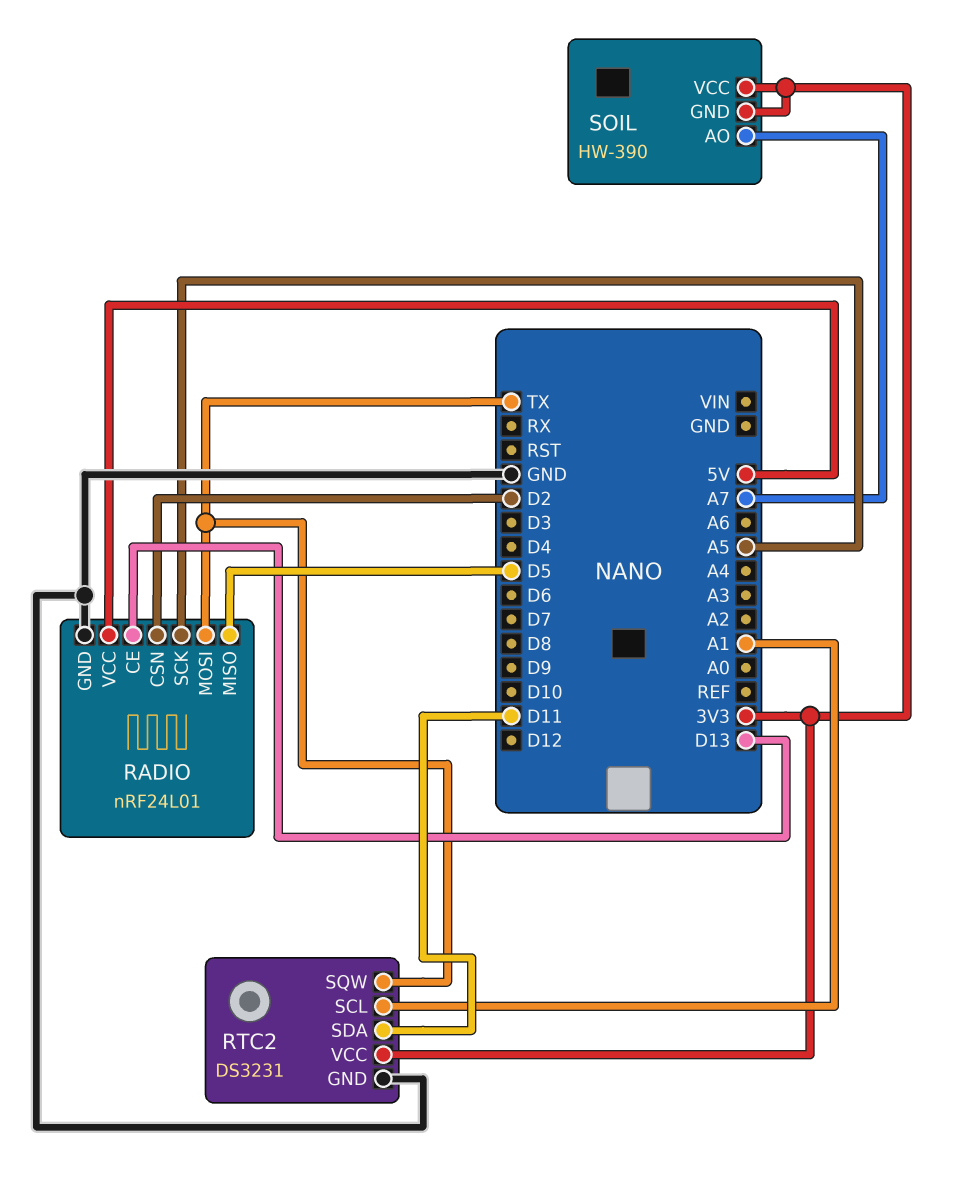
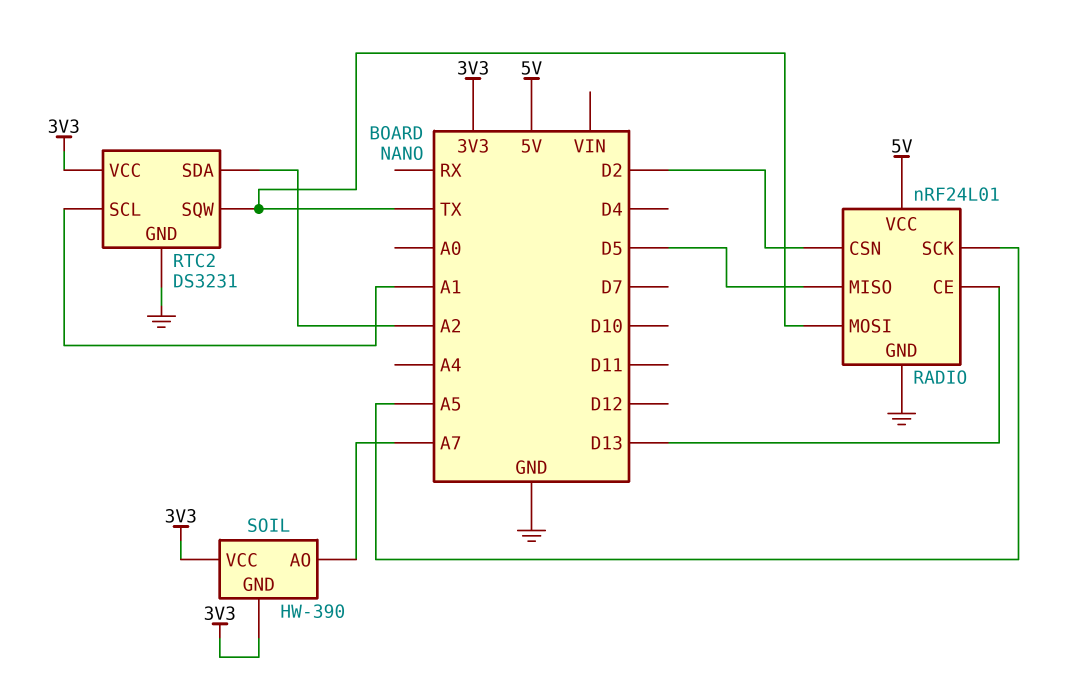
RTC2 pin SDA: D11 -> A2

